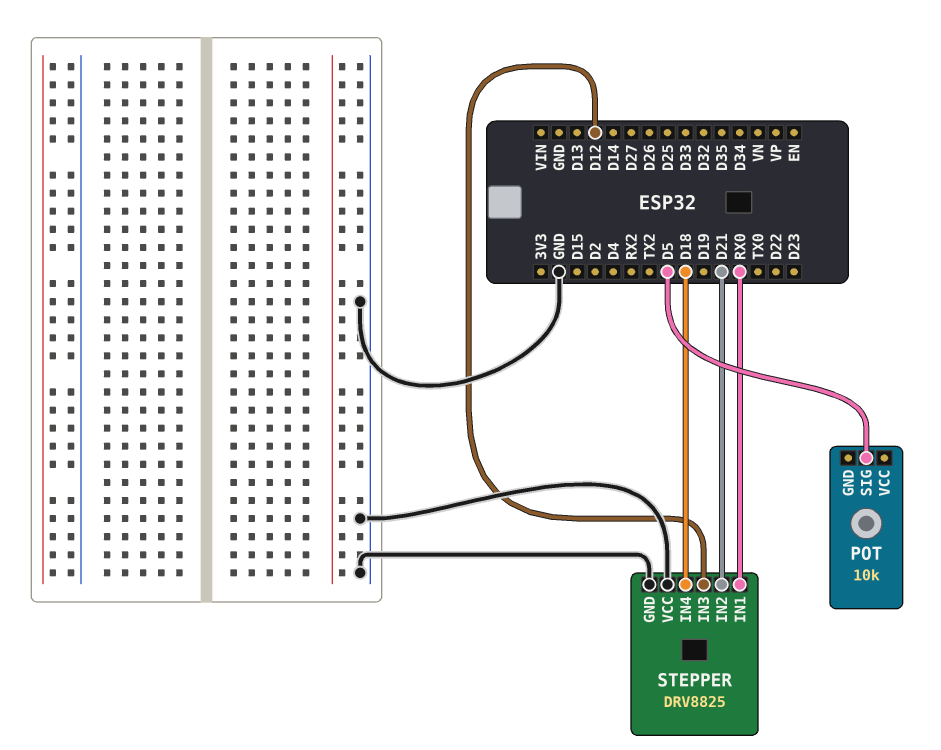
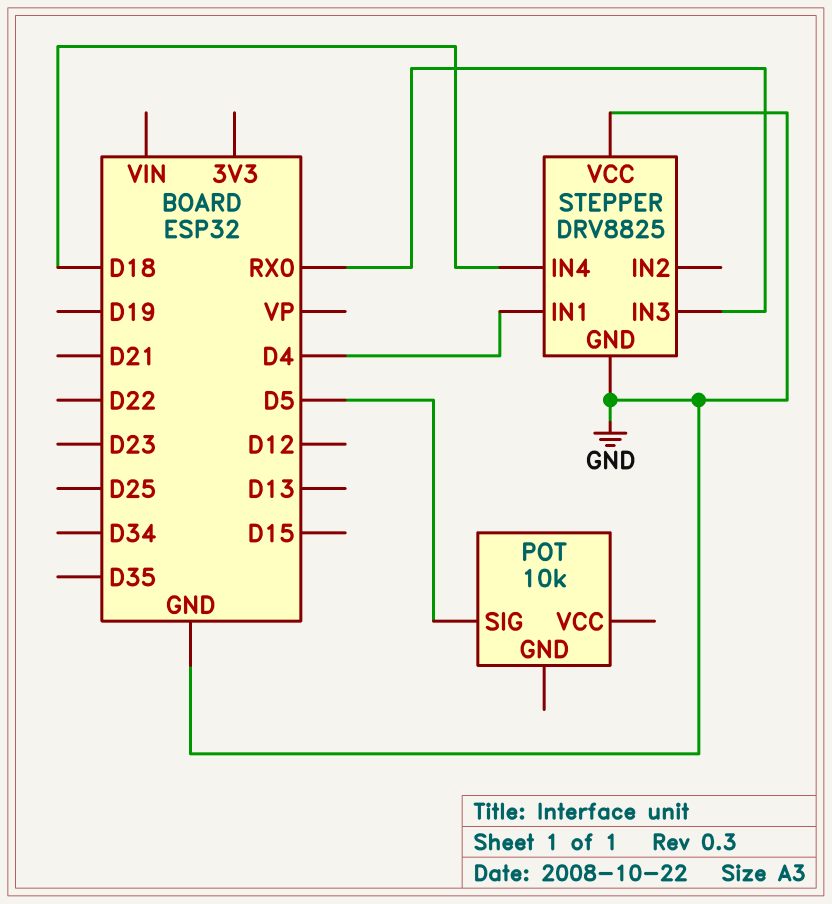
STEPPER pin IN1: RX0 -> D4
STEPPER pin IN2: D21 -> none
STEPPER pin IN3: D12 -> RX0

